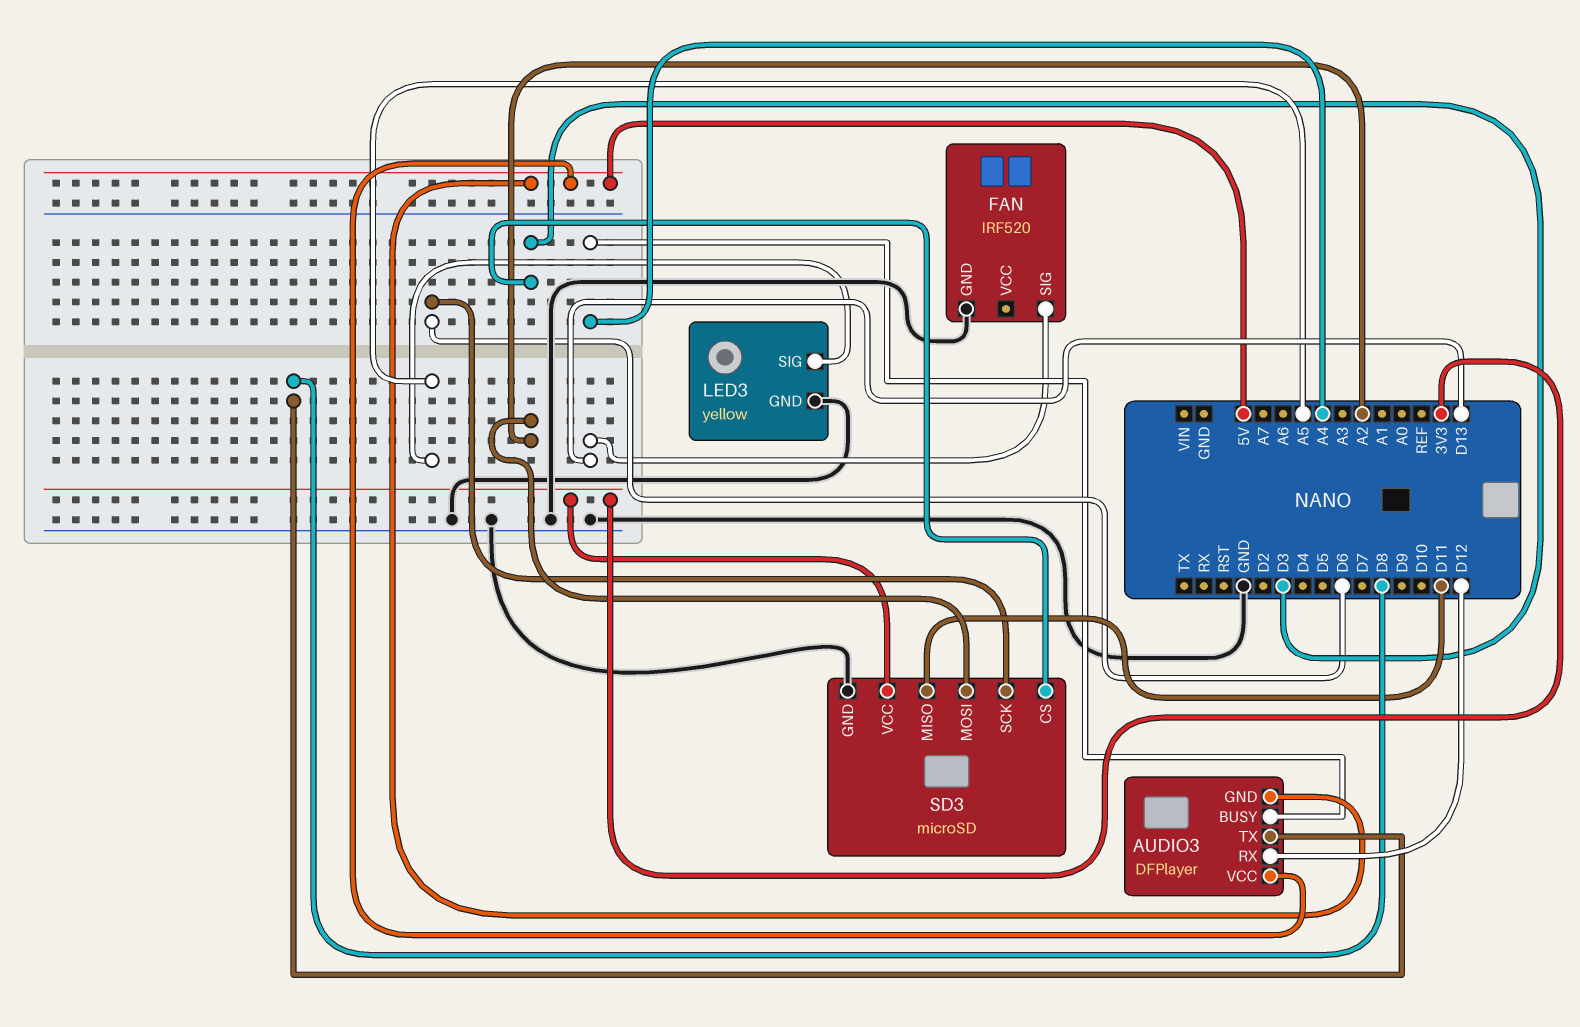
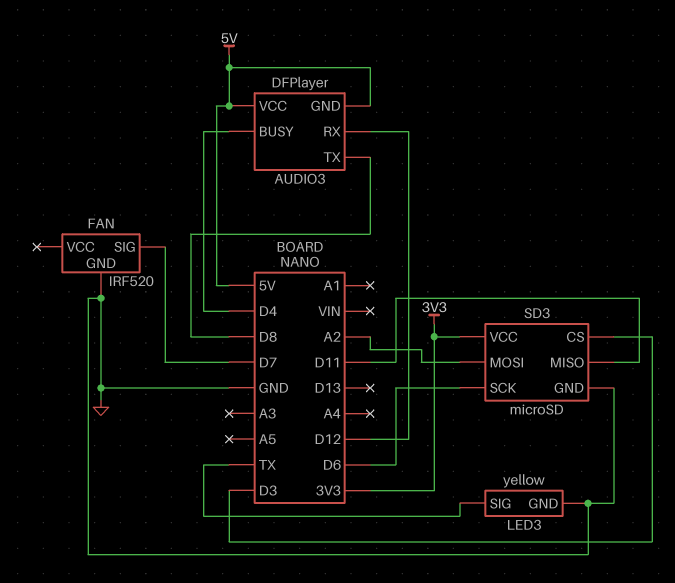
AUDIO3 pin BUSY: A4 -> D4
FAN pin SIG: D13 -> D7
LED3 pin SIG: A5 -> TX

